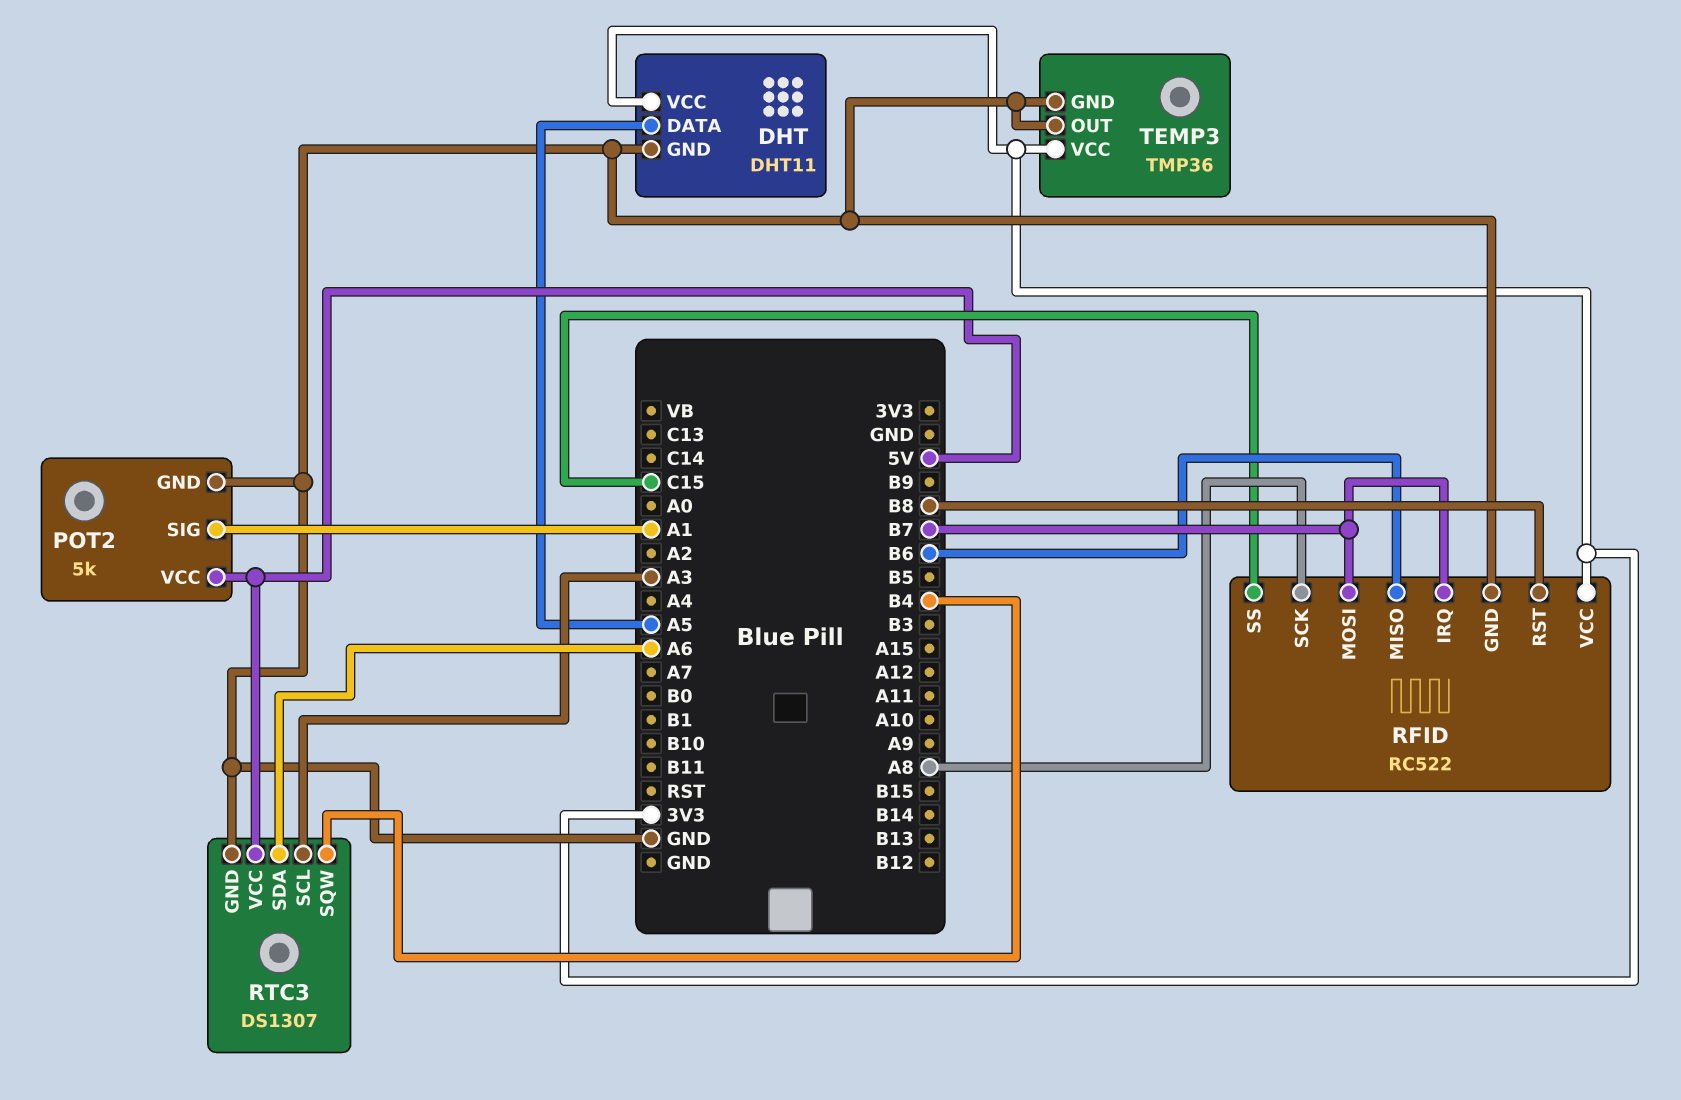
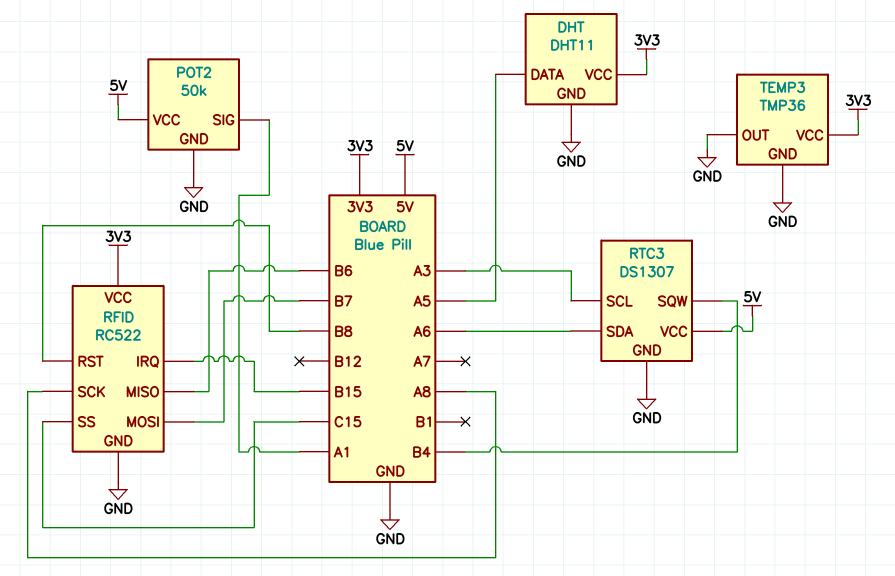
POT2: 5k -> 50k
RFID pin IRQ: B7 -> B15

